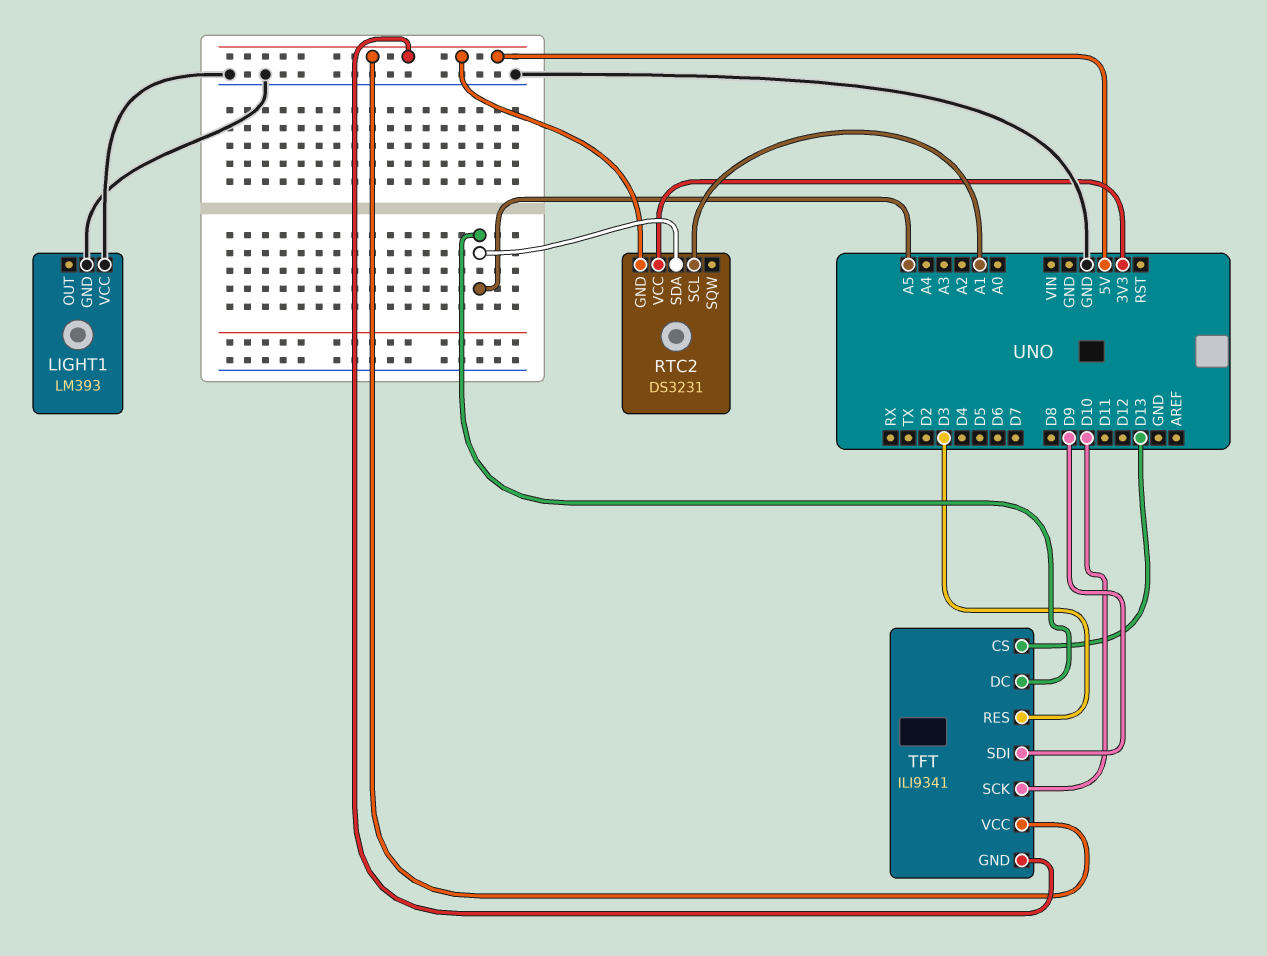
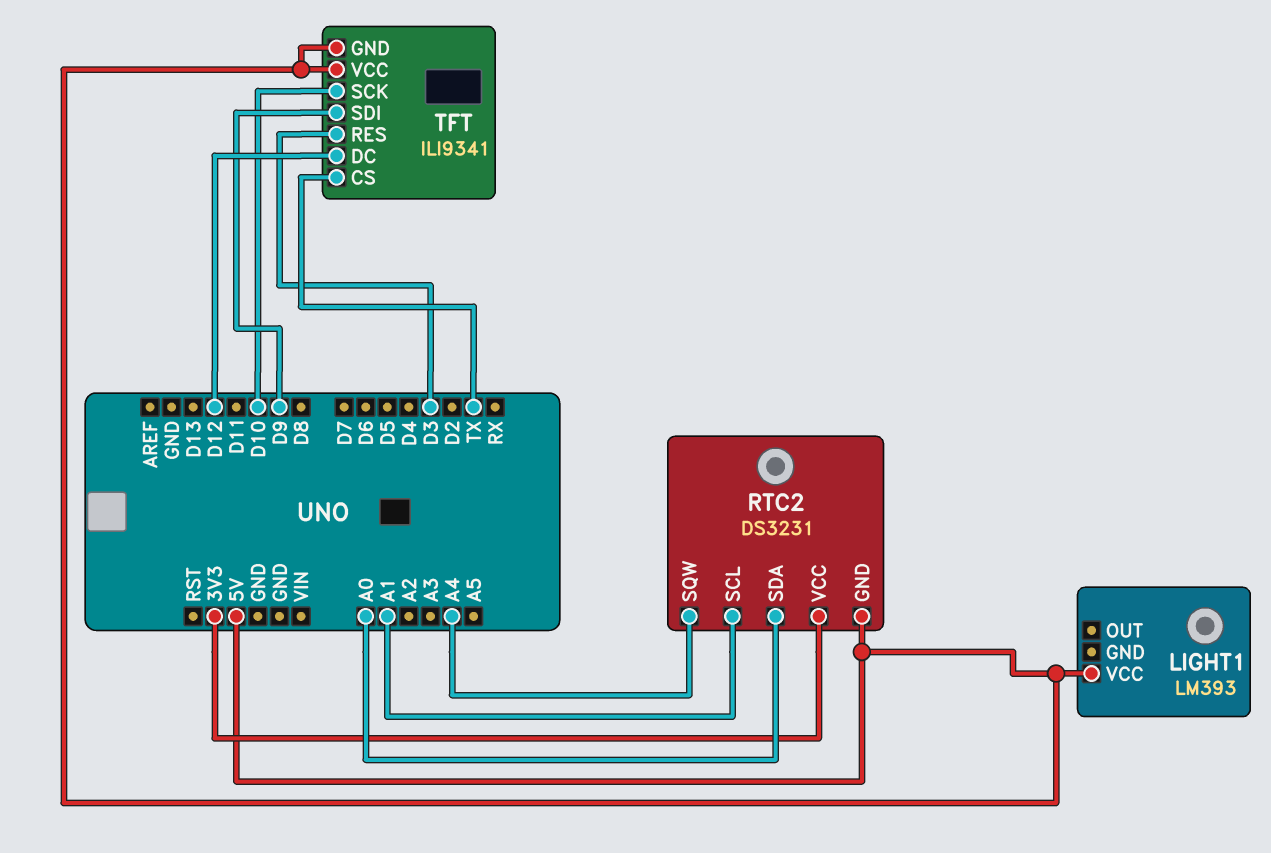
LIGHT1 pin GND: GND -> none
LIGHT1 pin VCC: GND -> 5V
RTC2 pin SDA: A5 -> A0
RTC2 pin SQW: none -> A4
TFT pin CS: D13 -> TX
TFT pin DC: A5 -> D12

